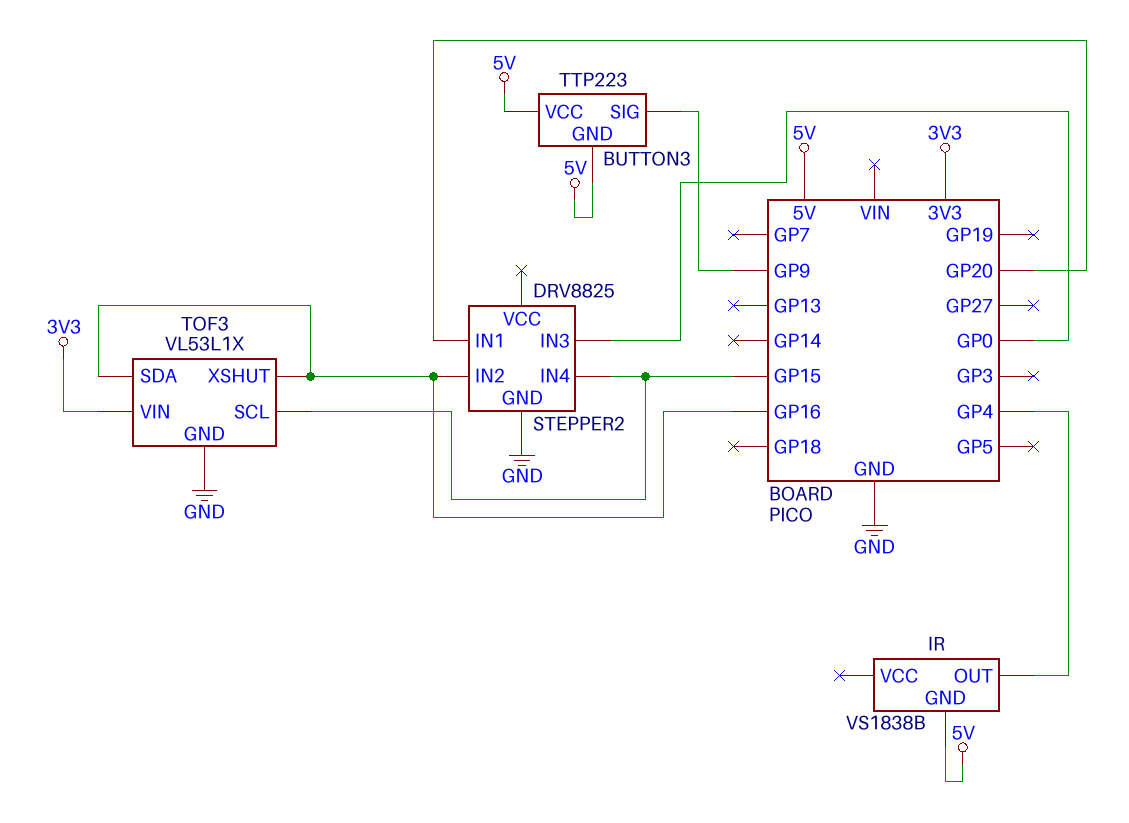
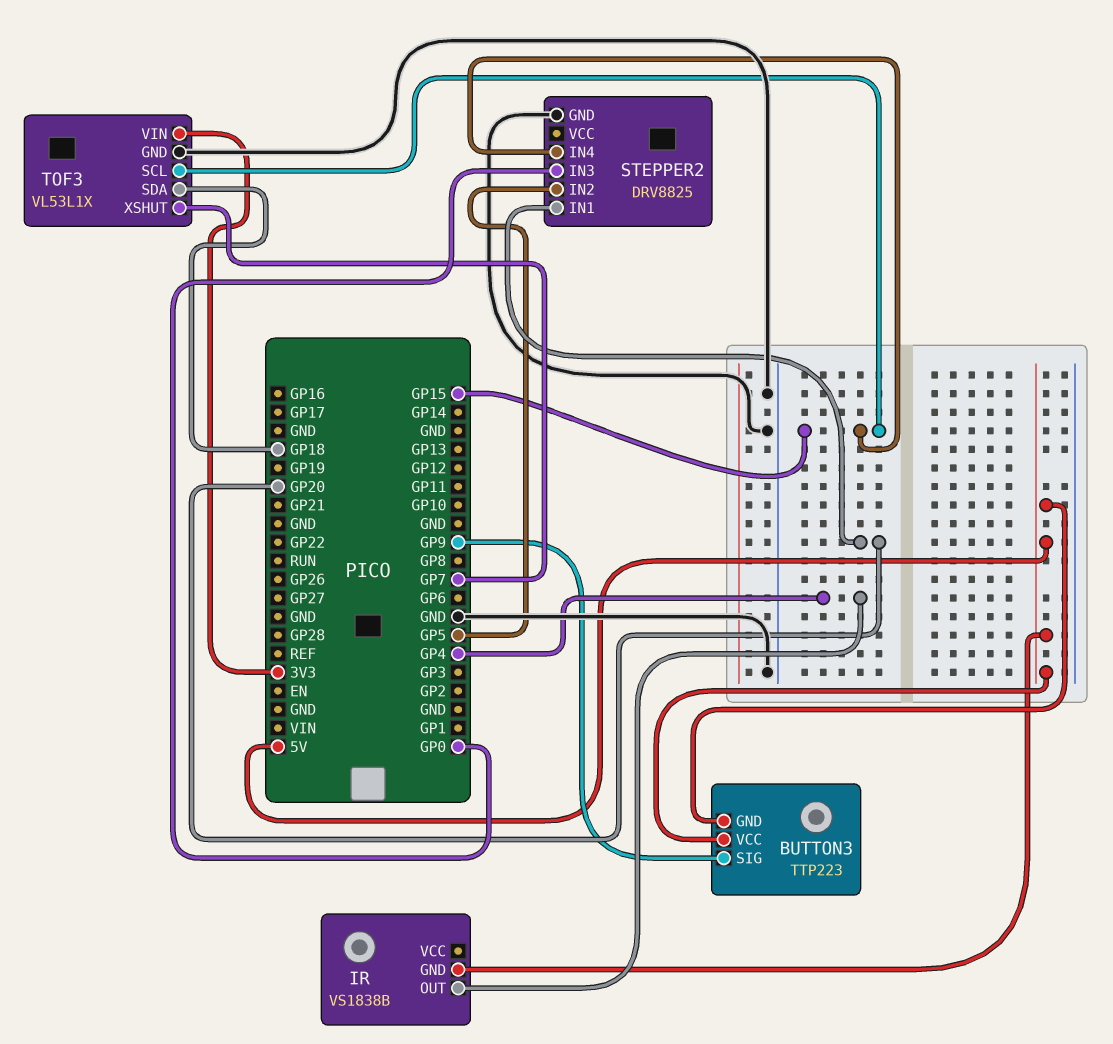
STEPPER2 pin IN2: GP16 -> GP5
TOF3 pin SDA: GP16 -> GP18
TOF3 pin XSHUT: GP16 -> GP7

